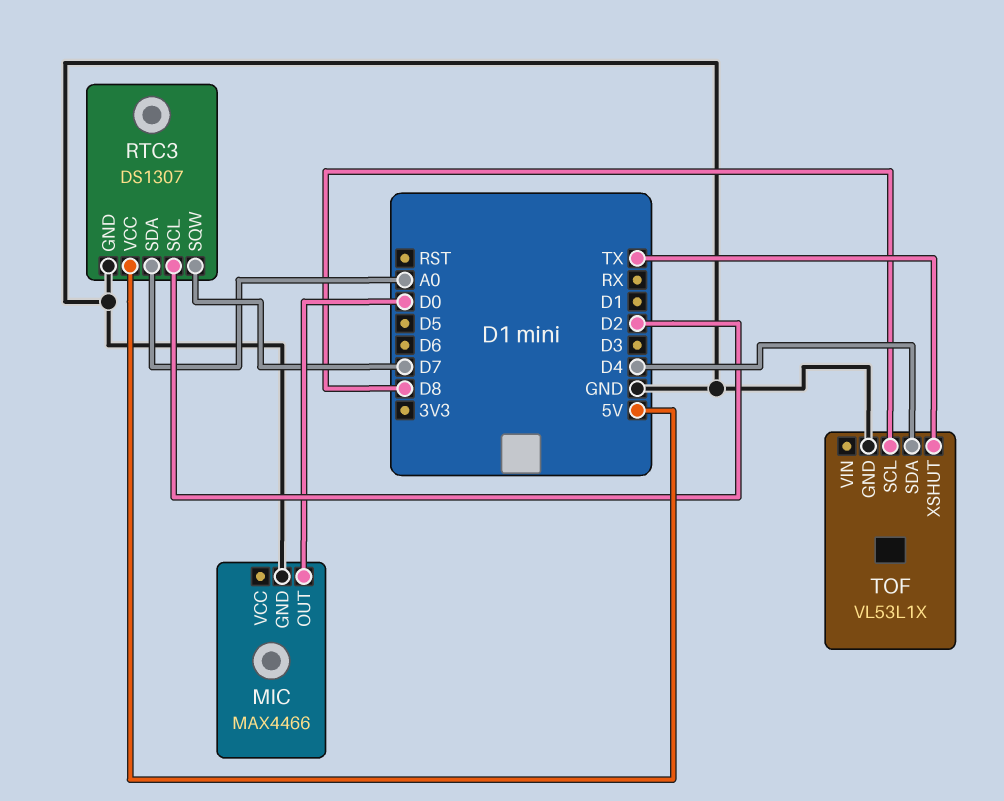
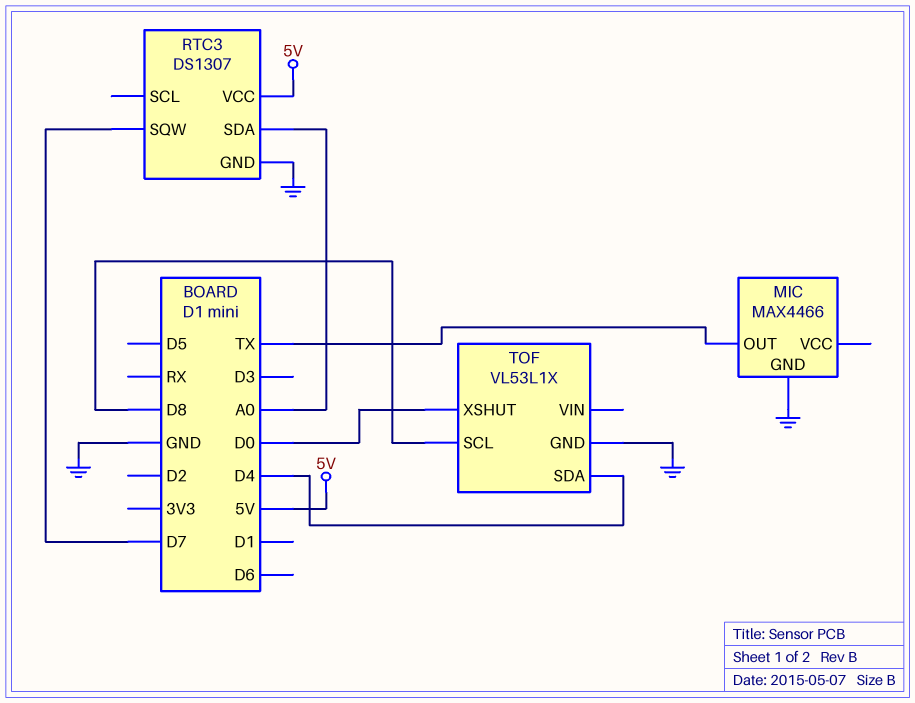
MIC pin OUT: D0 -> TX
RTC3 pin SCL: D2 -> none
TOF pin XSHUT: TX -> D0

